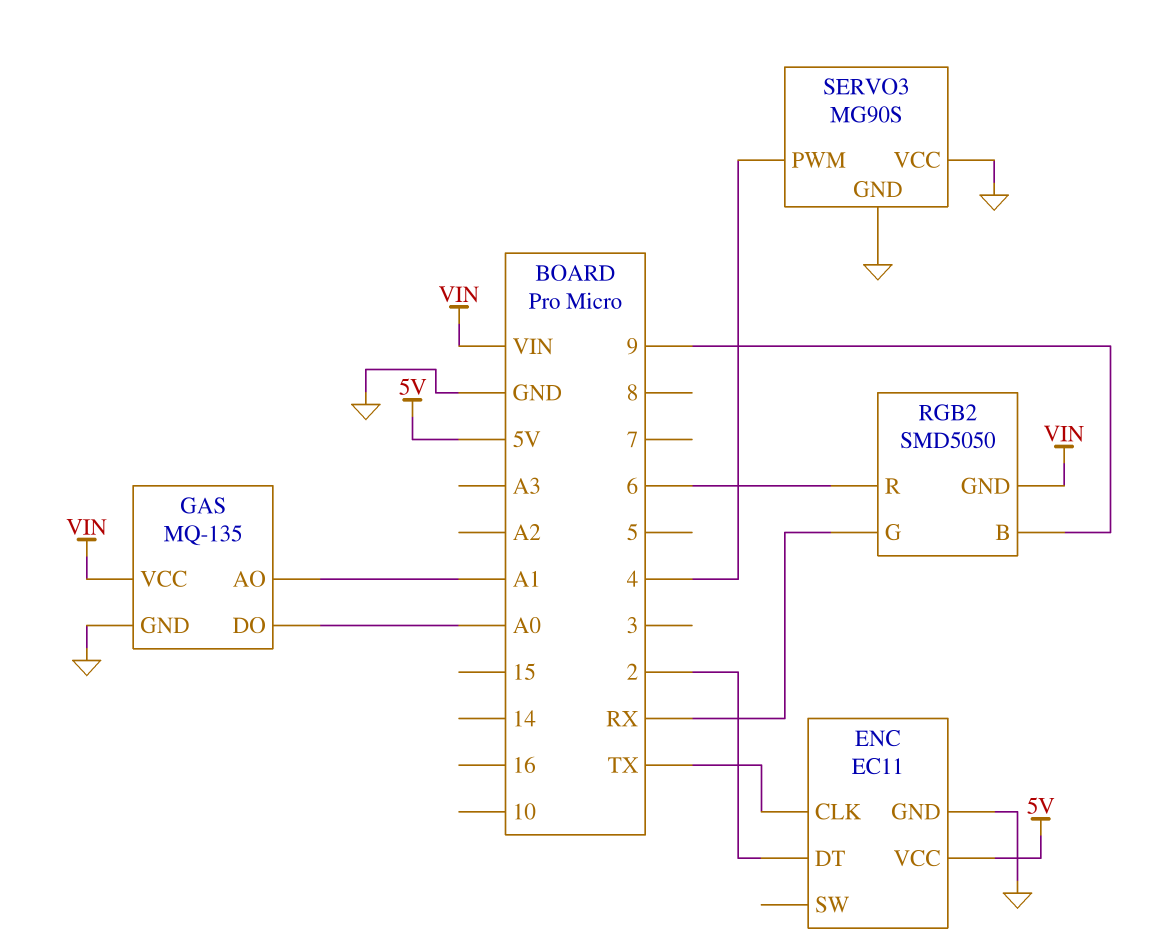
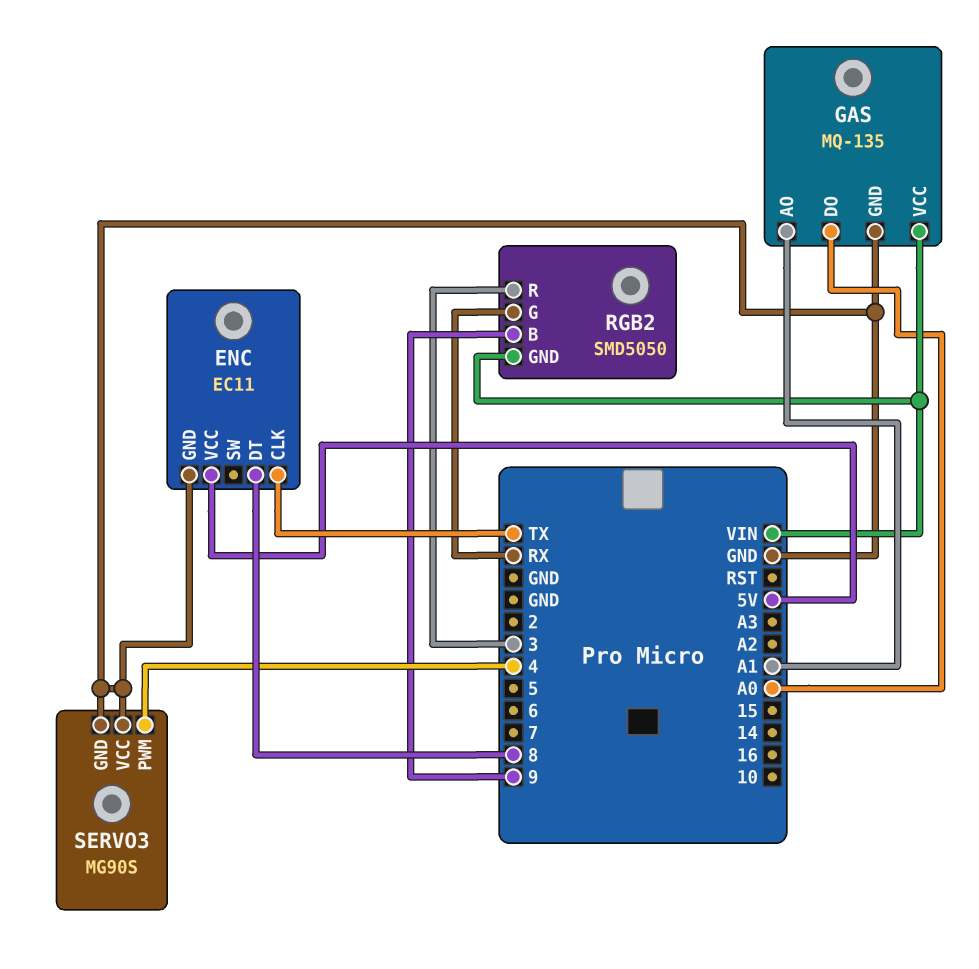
ENC pin DT: 2 -> 8
RGB2 pin R: 6 -> 3

